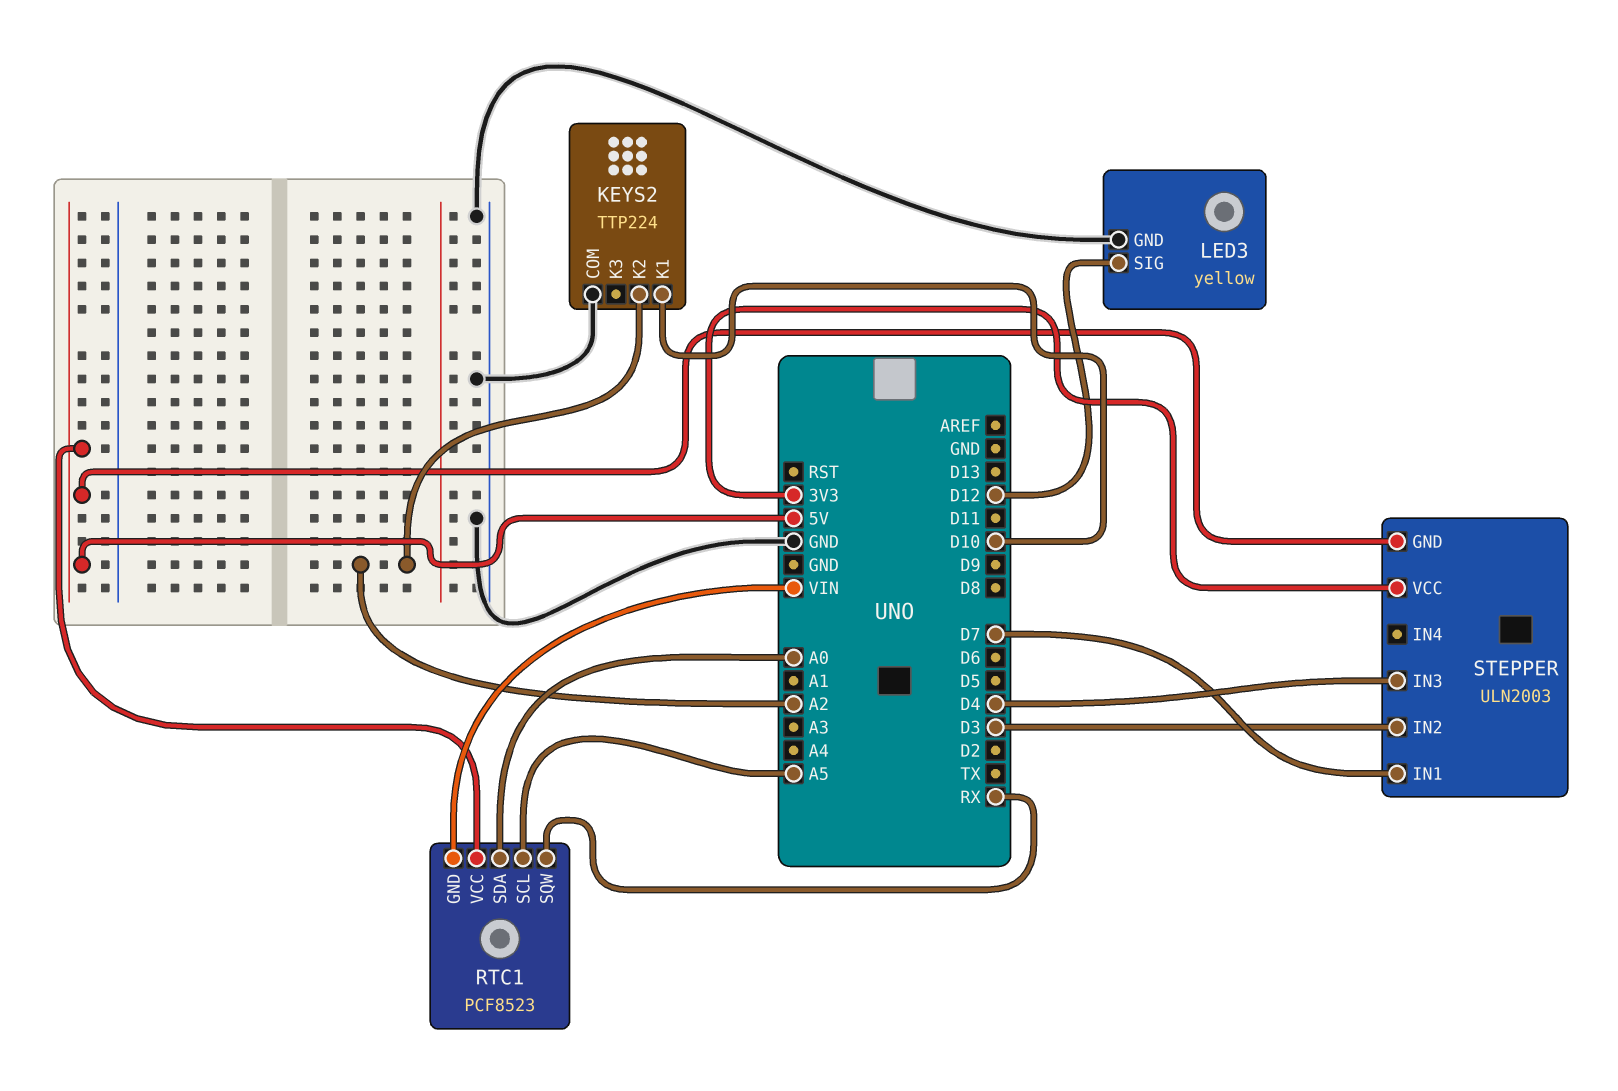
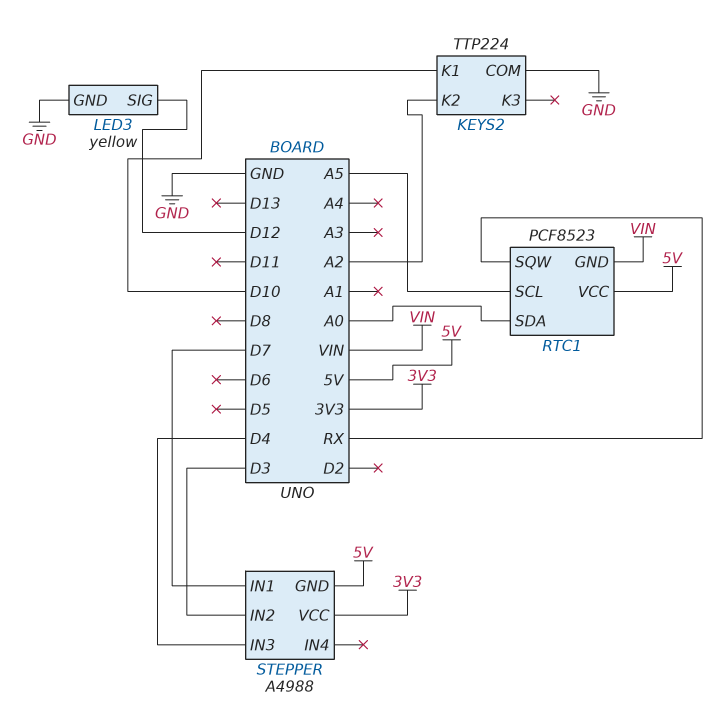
STEPPER: ULN2003 -> A4988

